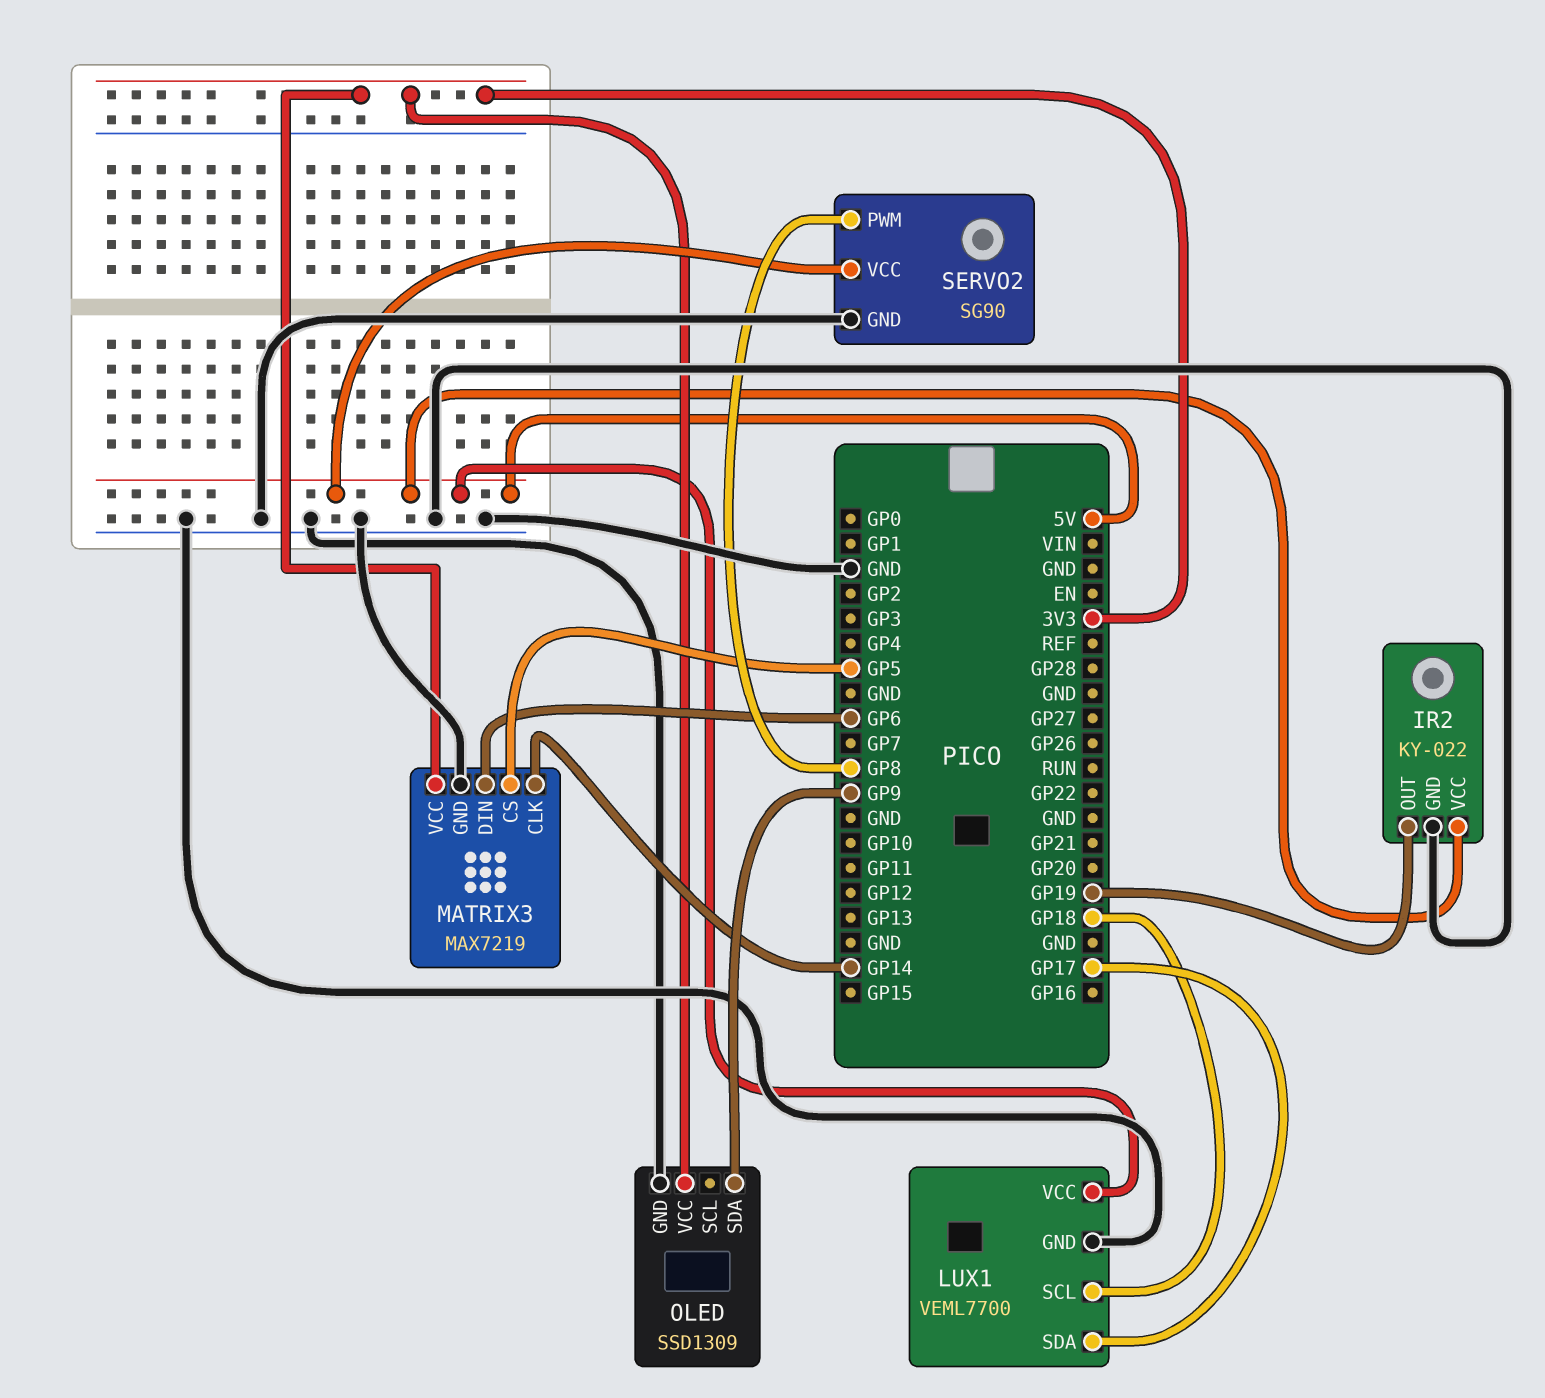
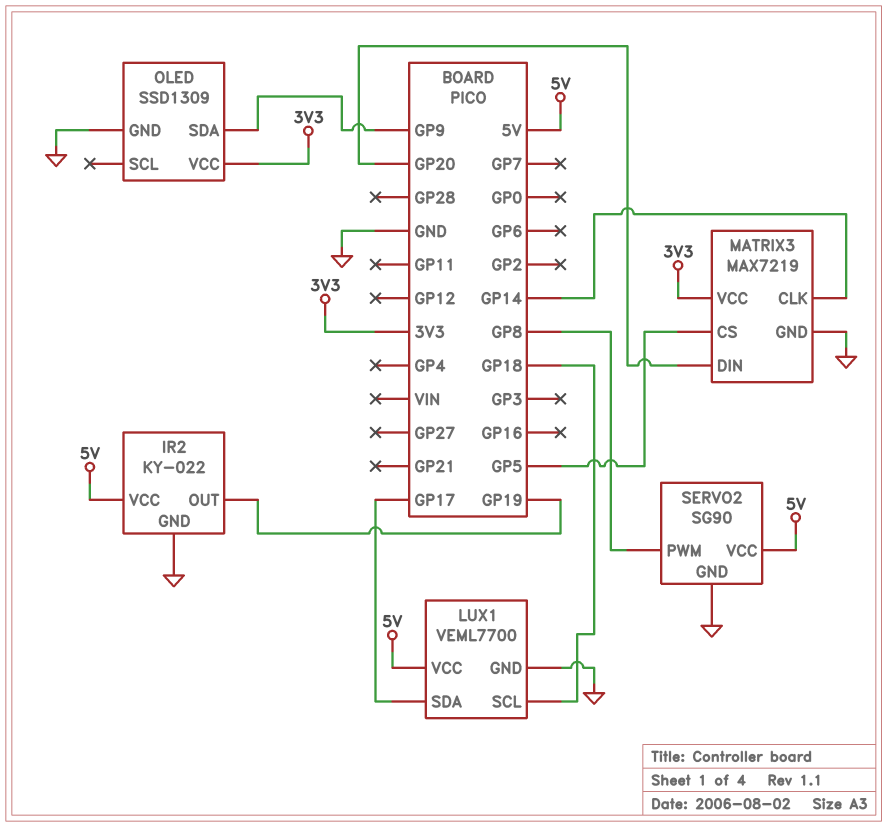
MATRIX3 pin DIN: GP6 -> GP20

